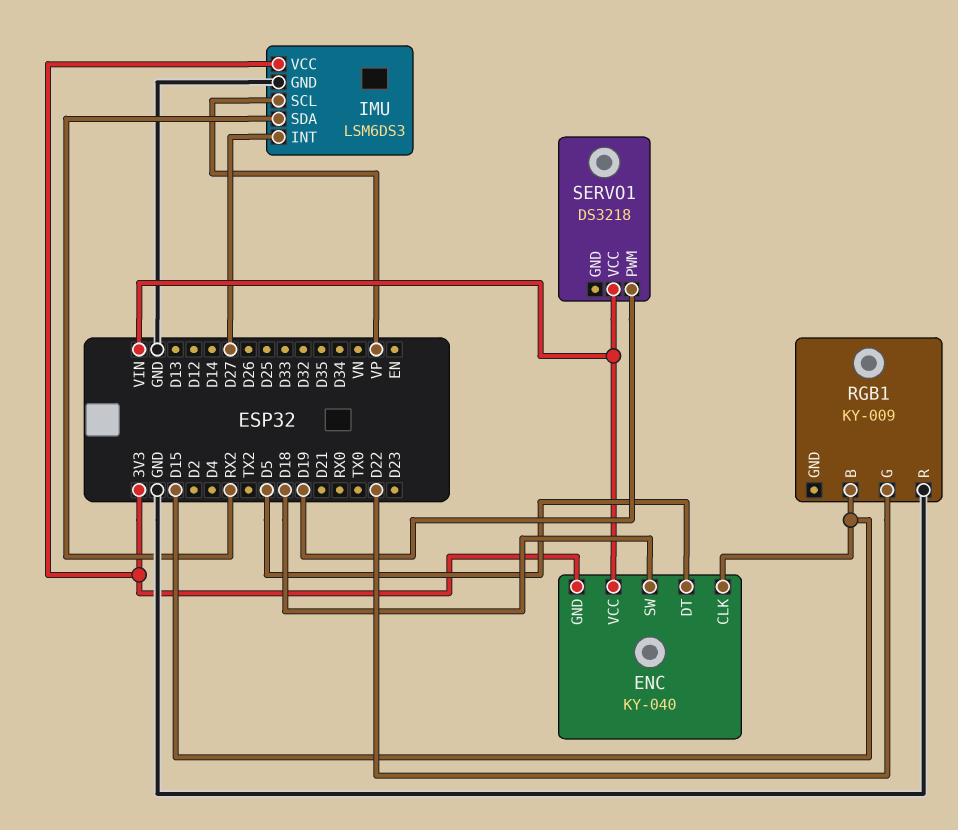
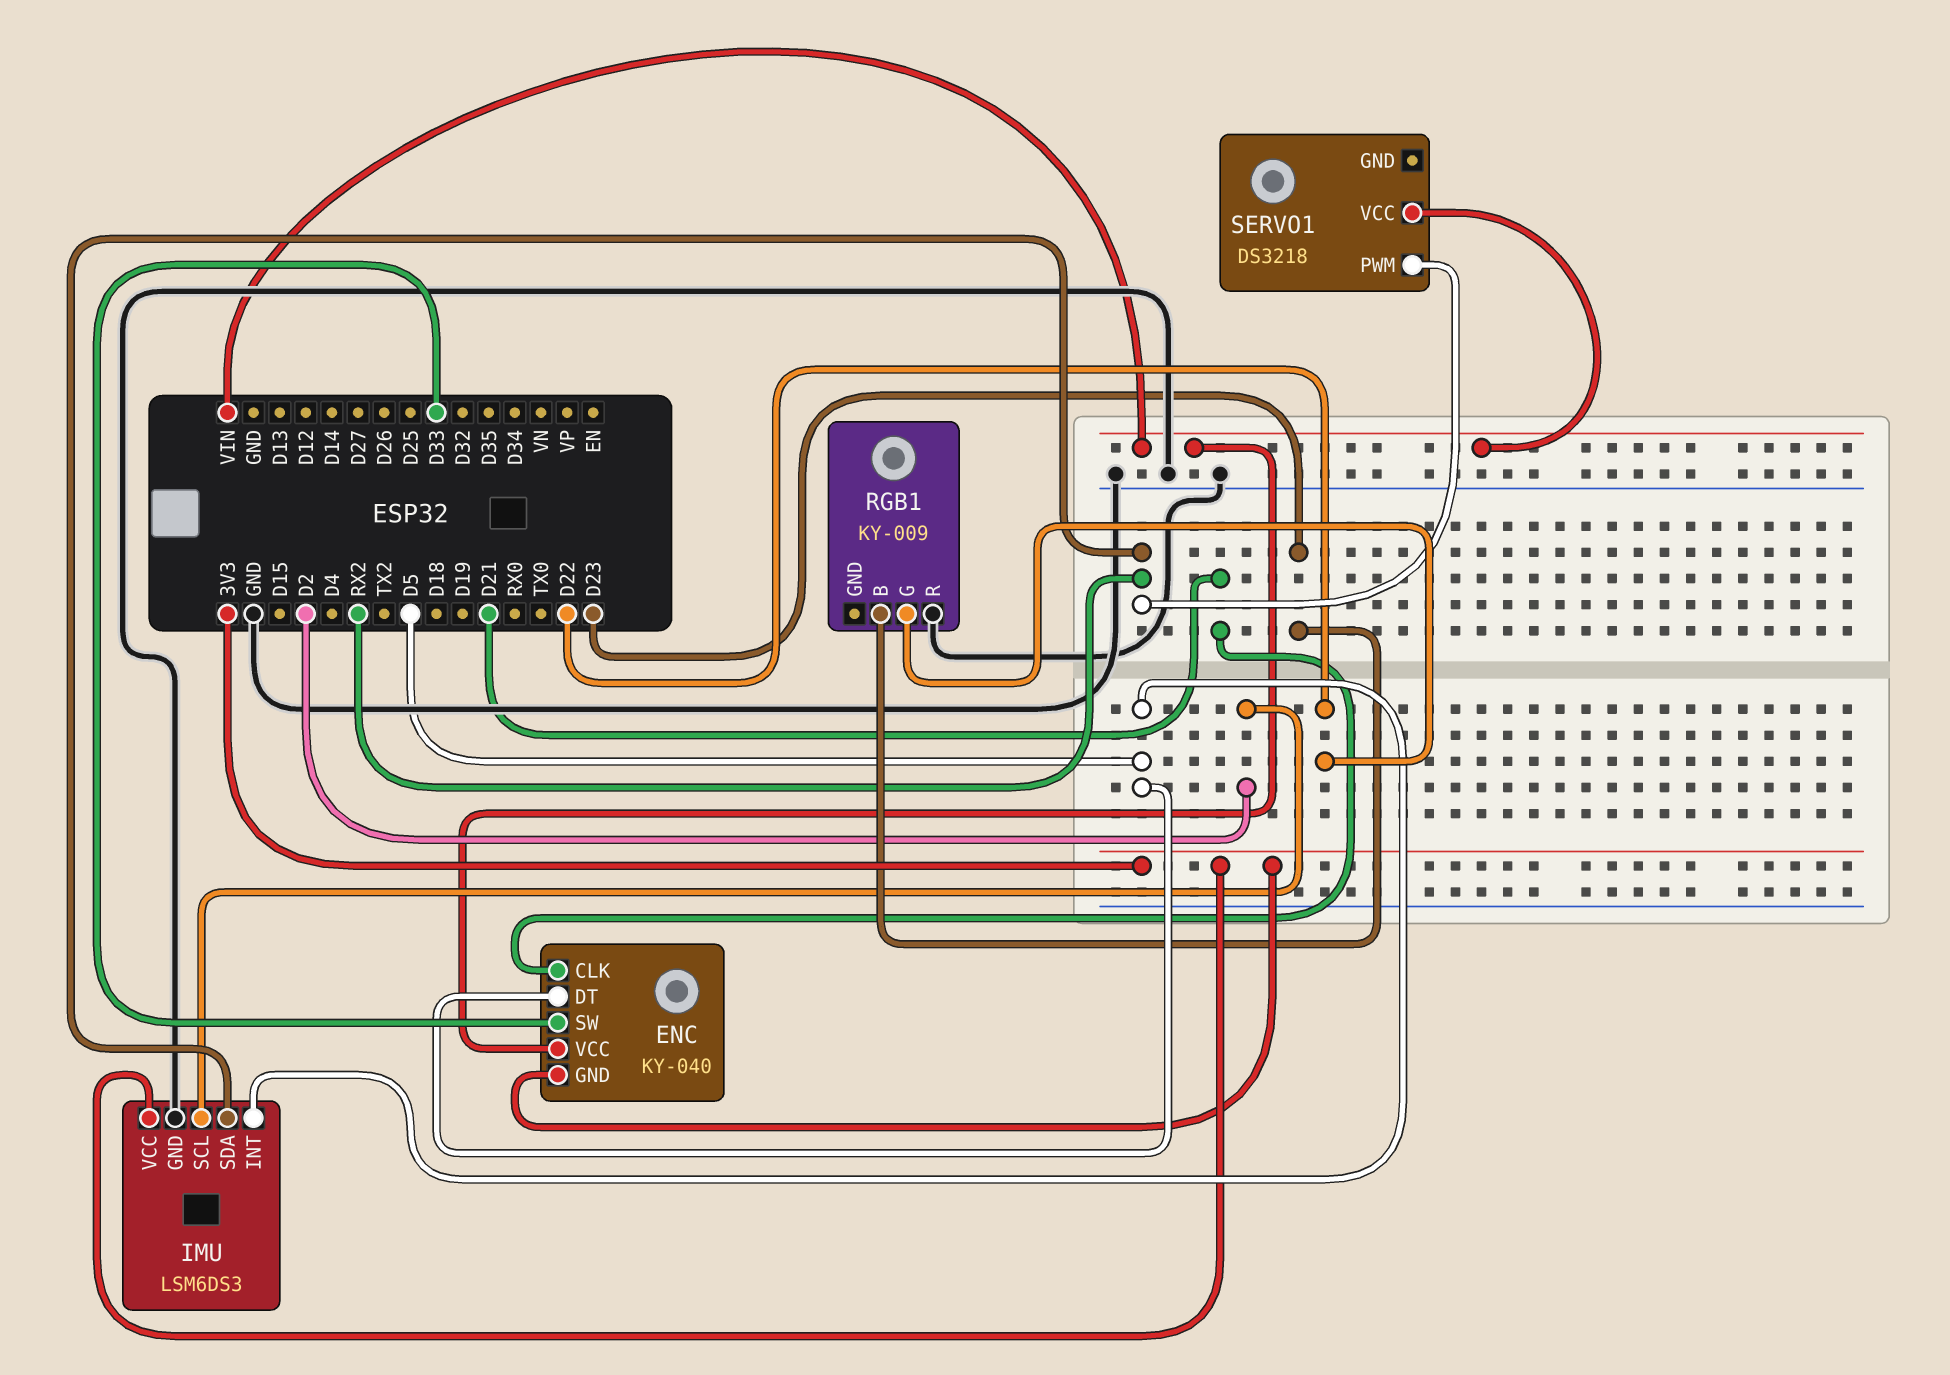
ENC pin CLK: D15 -> D21
ENC pin SW: D18 -> D33
IMU pin INT: D27 -> D5
IMU pin SCL: VP -> D2
RGB1 pin B: D15 -> D23
SERVO1 pin PWM: D19 -> RX2

